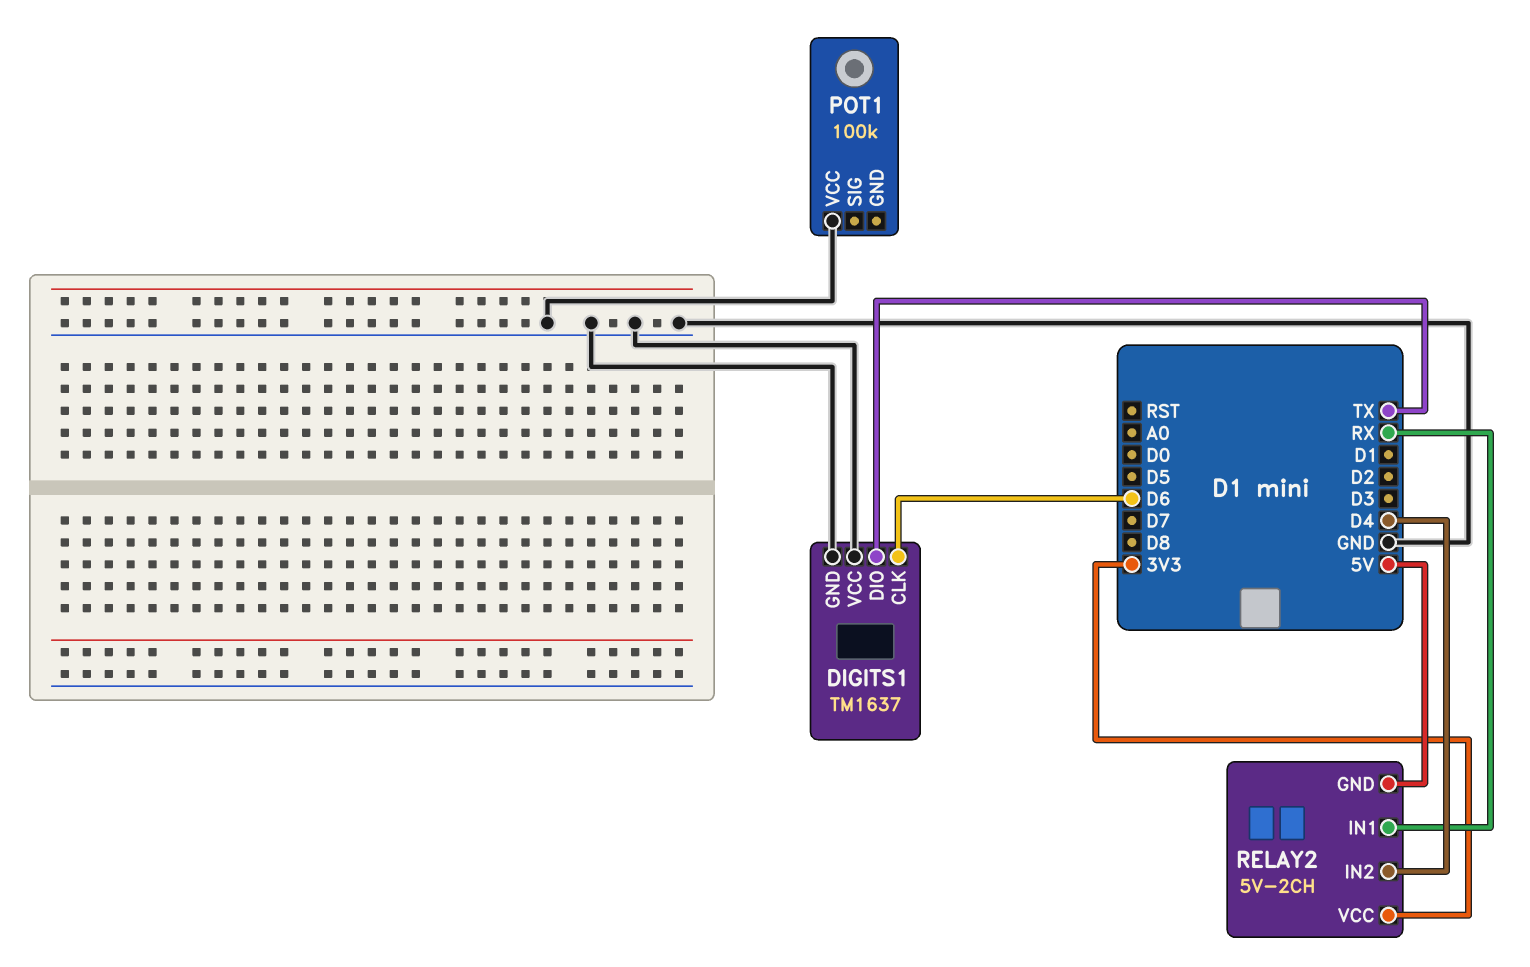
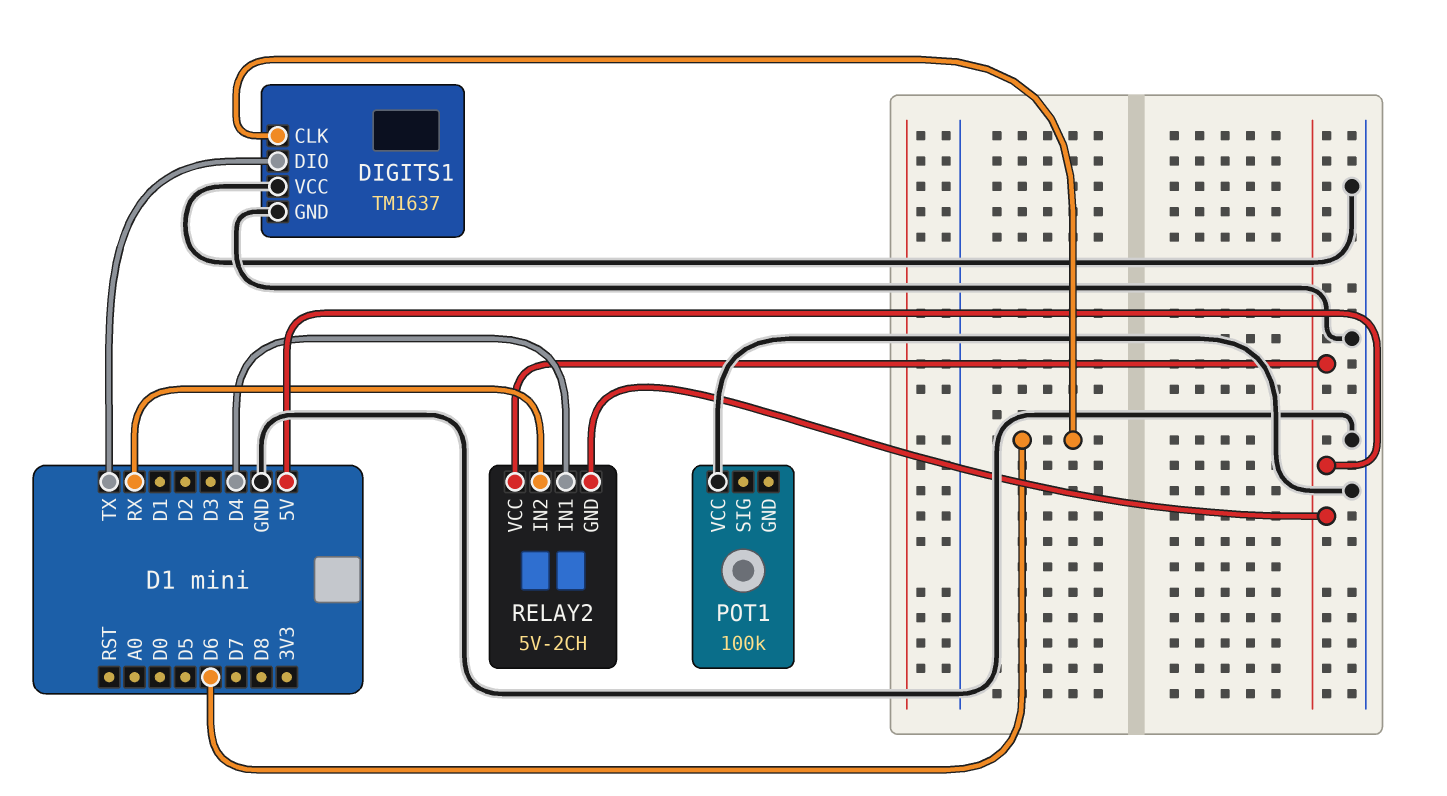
RELAY2 pin IN1: RX -> D4
RELAY2 pin IN2: D4 -> RX
RELAY2 pin VCC: 3V3 -> 5V

